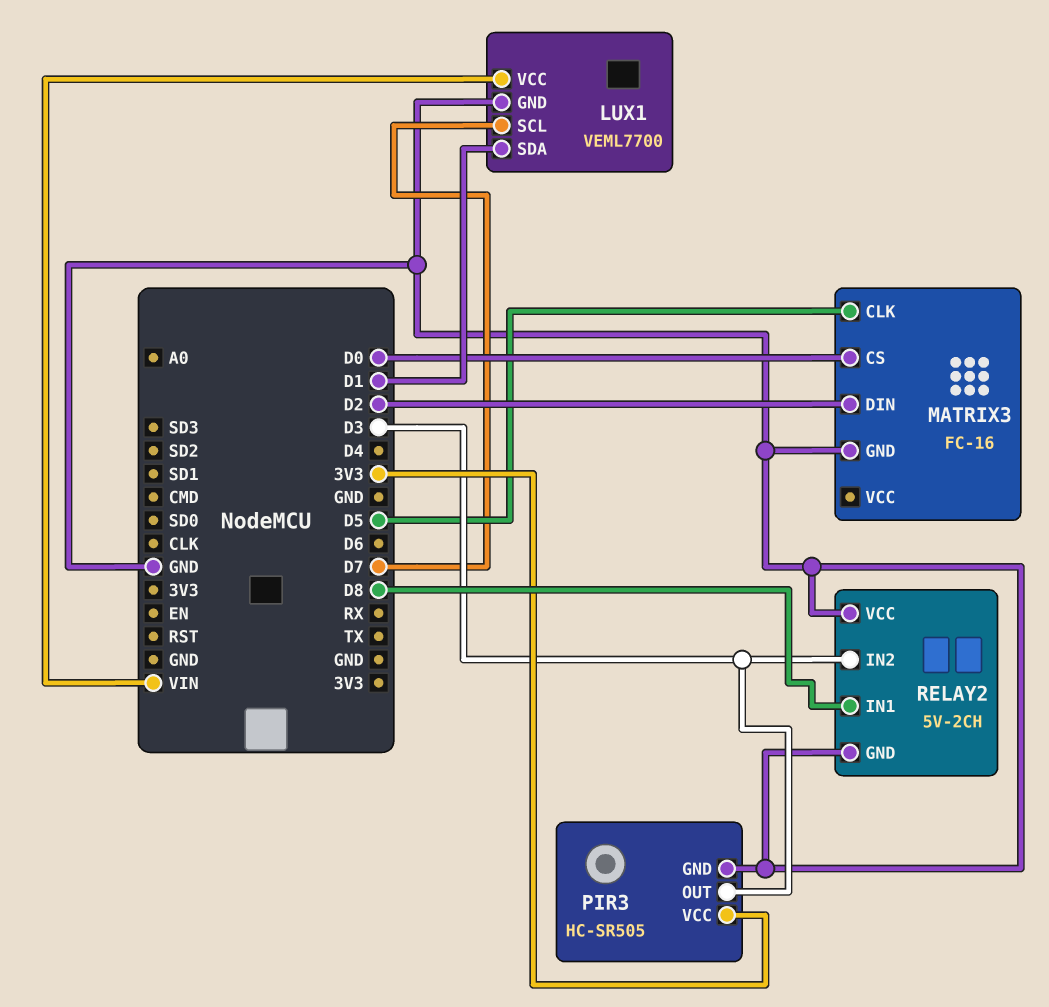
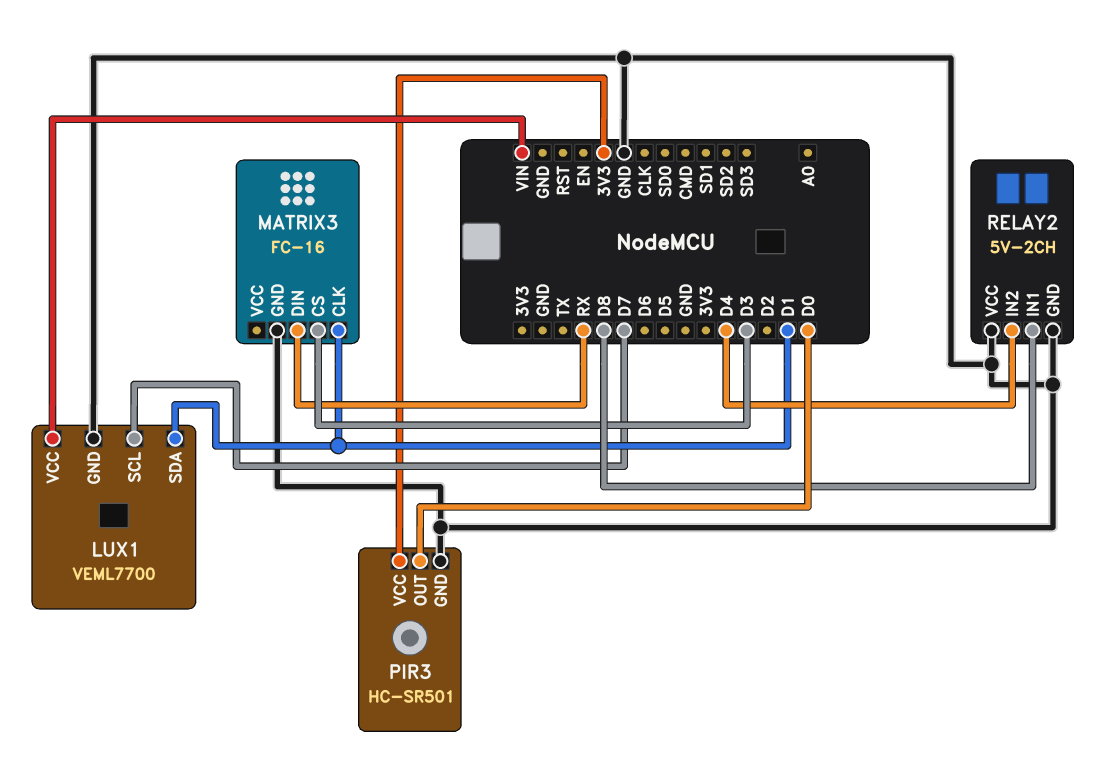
MATRIX3 pin CLK: D5 -> D1
MATRIX3 pin CS: D0 -> D3
MATRIX3 pin DIN: D2 -> RX
PIR3: HC-SR505 -> HC-SR501
PIR3 pin OUT: D3 -> D0
RELAY2 pin IN2: D3 -> D4

